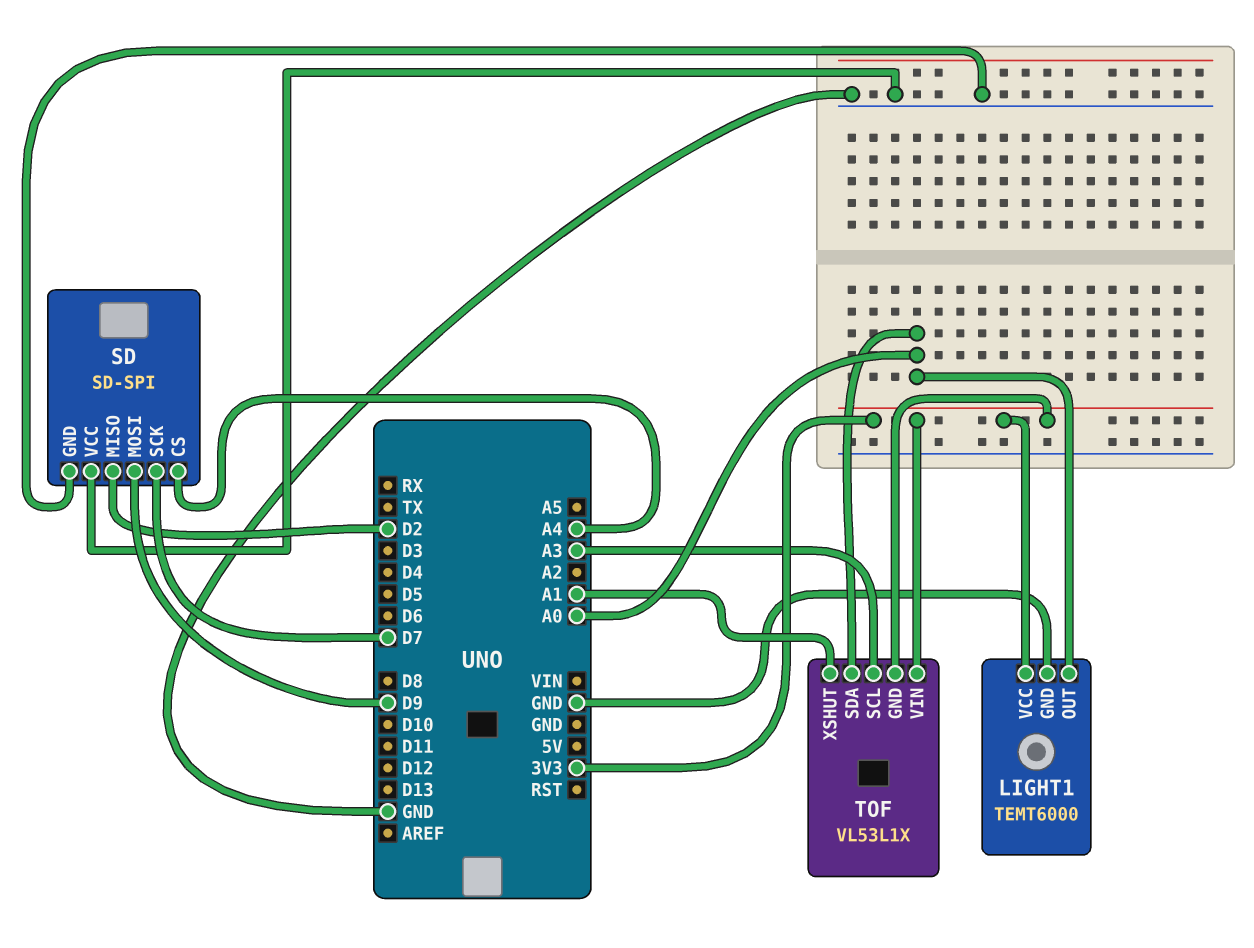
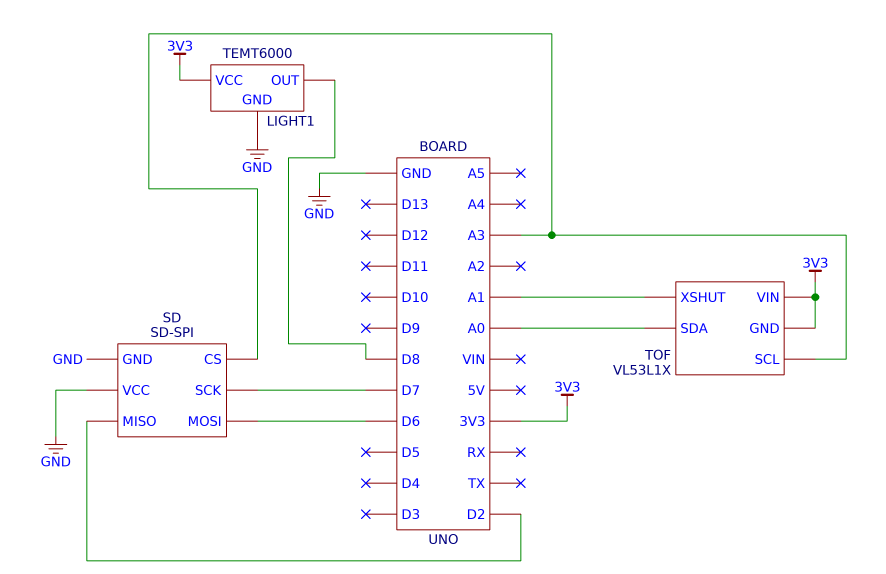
LIGHT1 pin OUT: A0 -> D8
SD pin CS: A4 -> A3
SD pin MOSI: D9 -> D6

